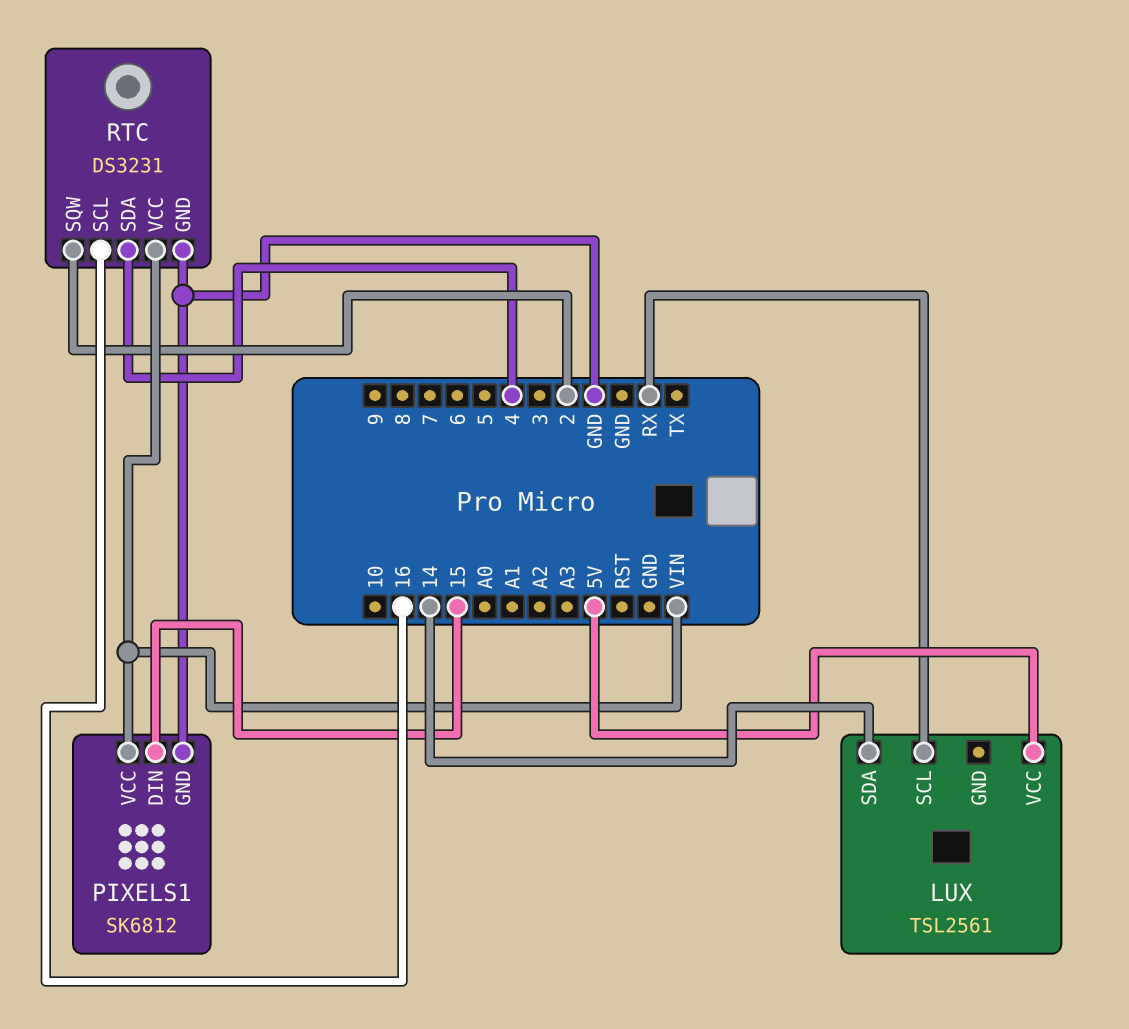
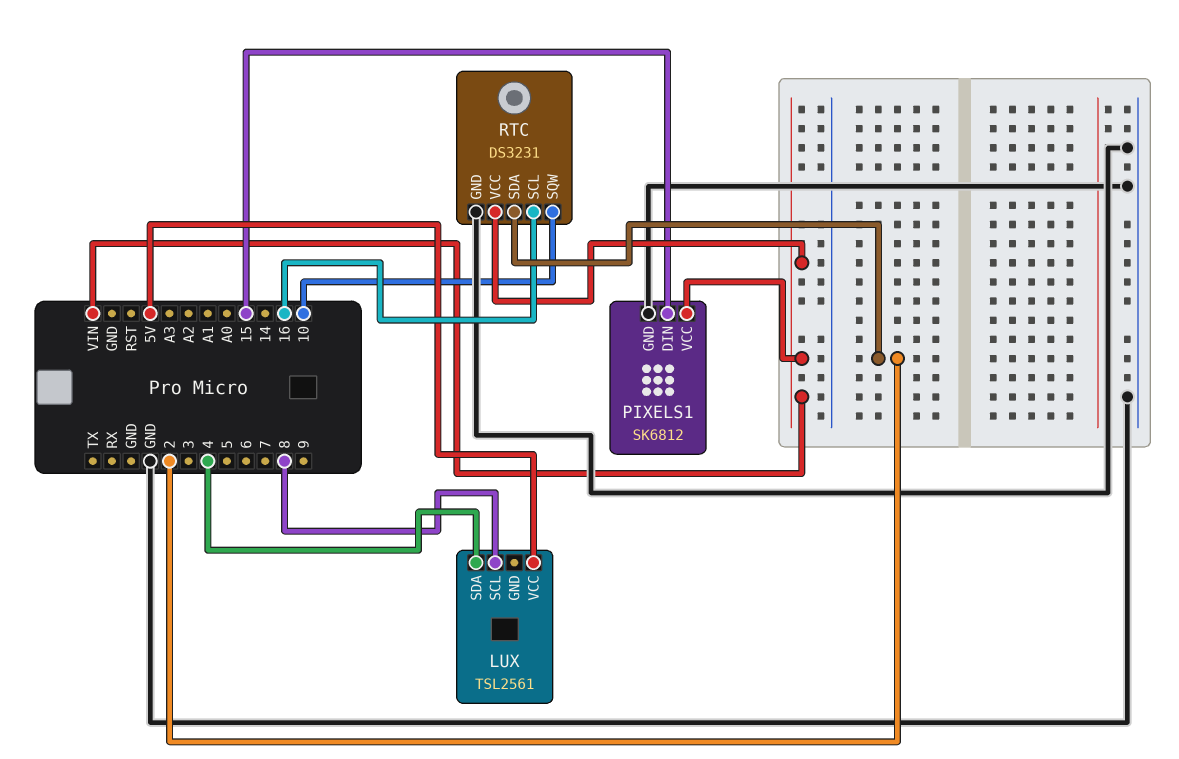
LUX pin SCL: RX -> 8
LUX pin SDA: 14 -> 4
RTC pin SDA: 4 -> 2
RTC pin SQW: 2 -> 10

